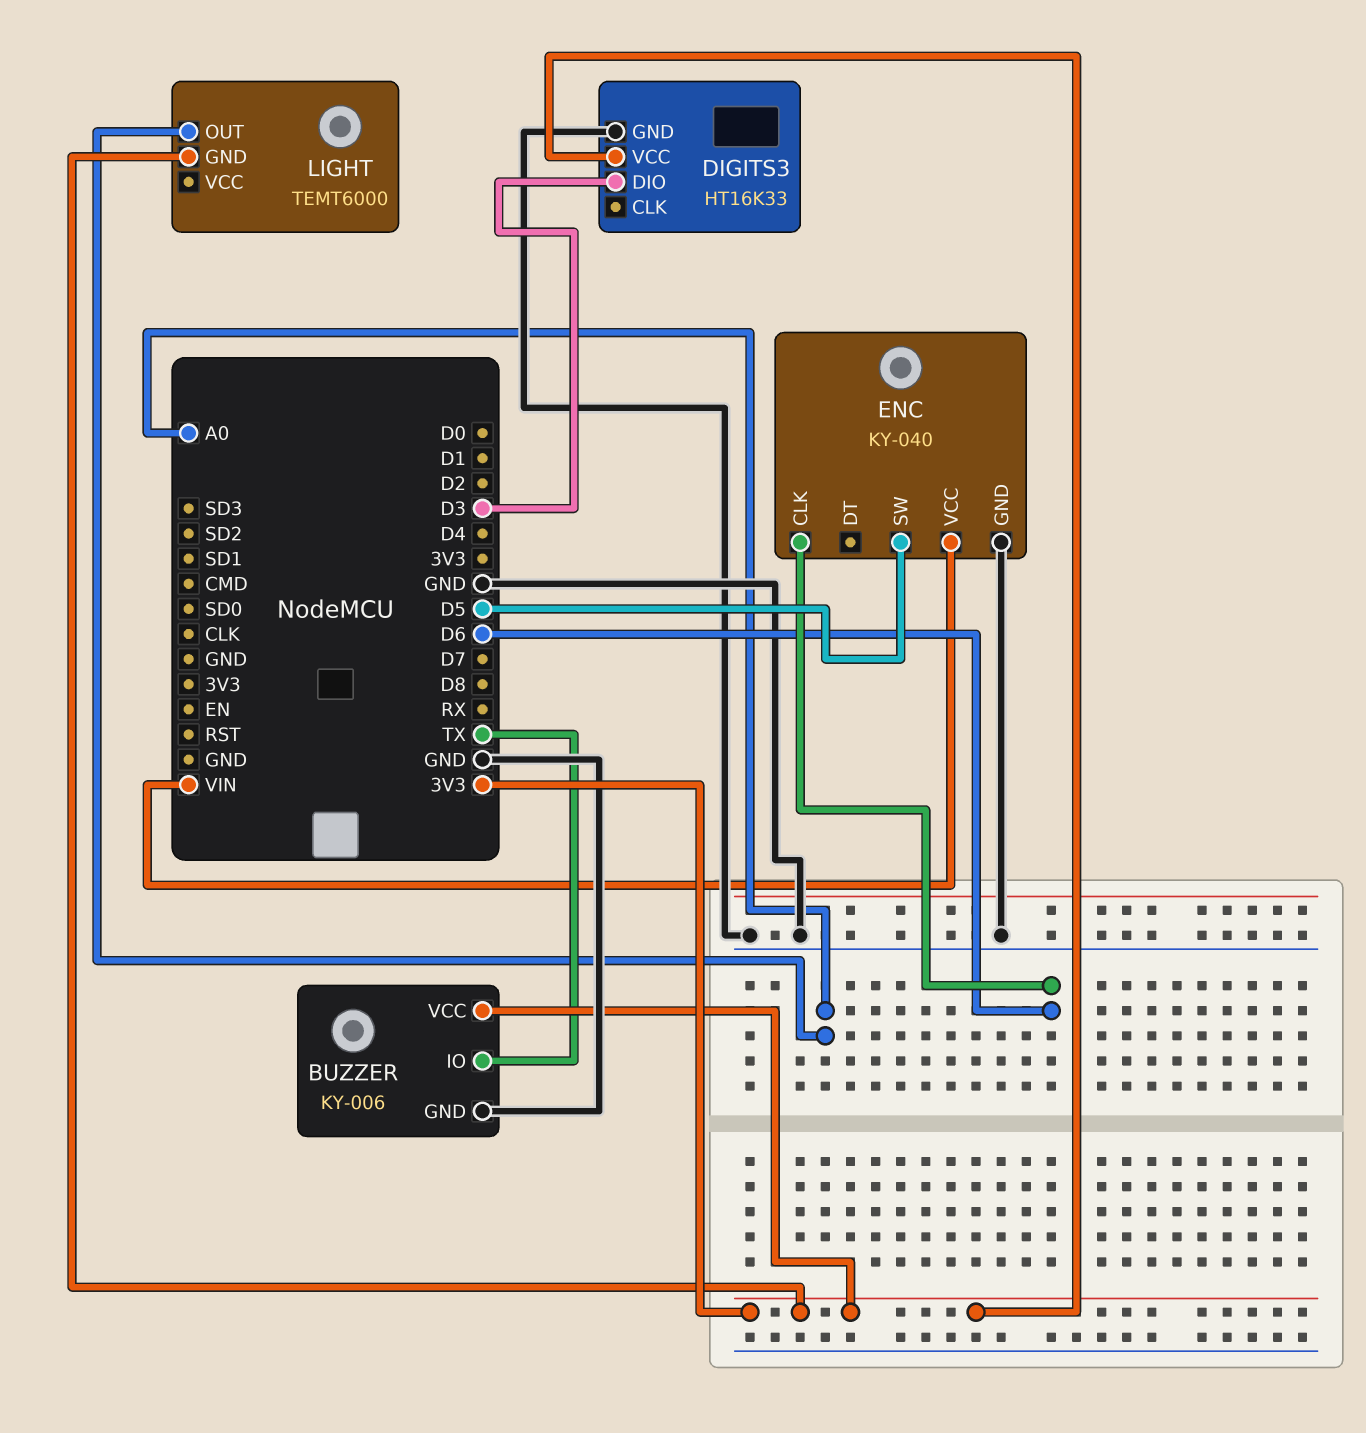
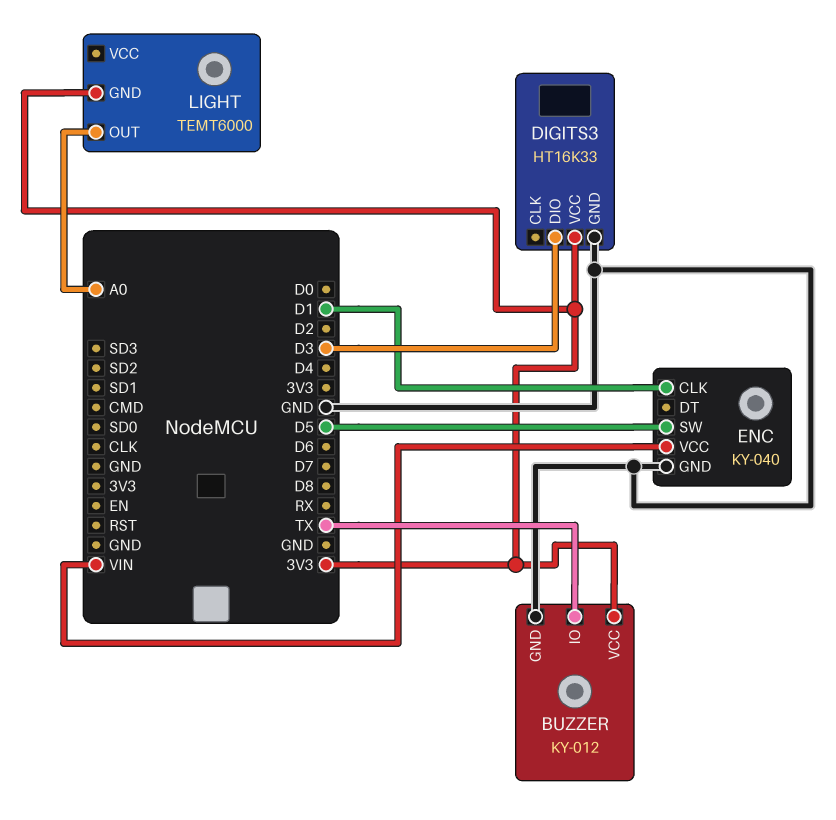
BUZZER: KY-006 -> KY-012
ENC pin CLK: D6 -> D1

